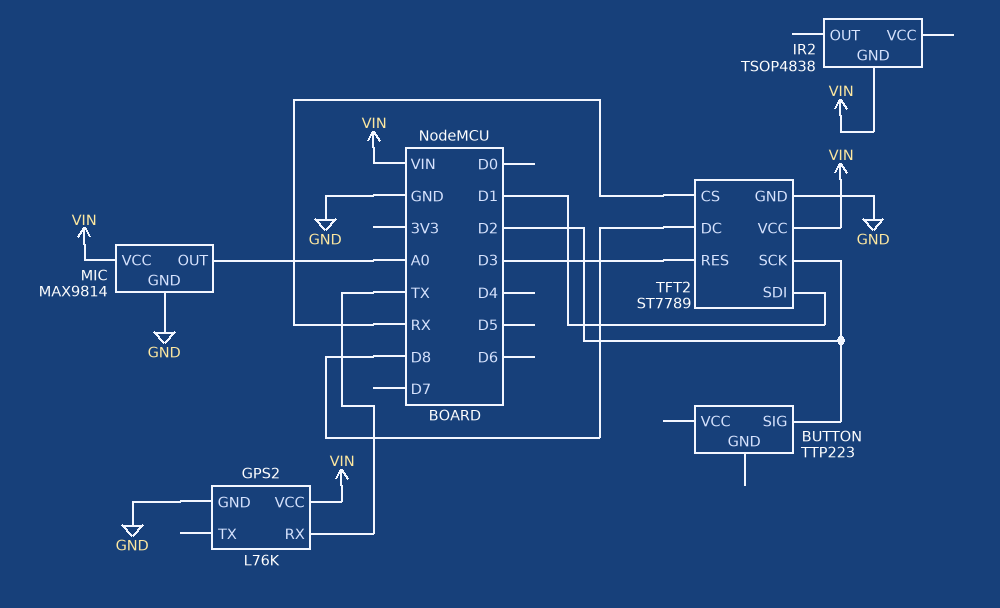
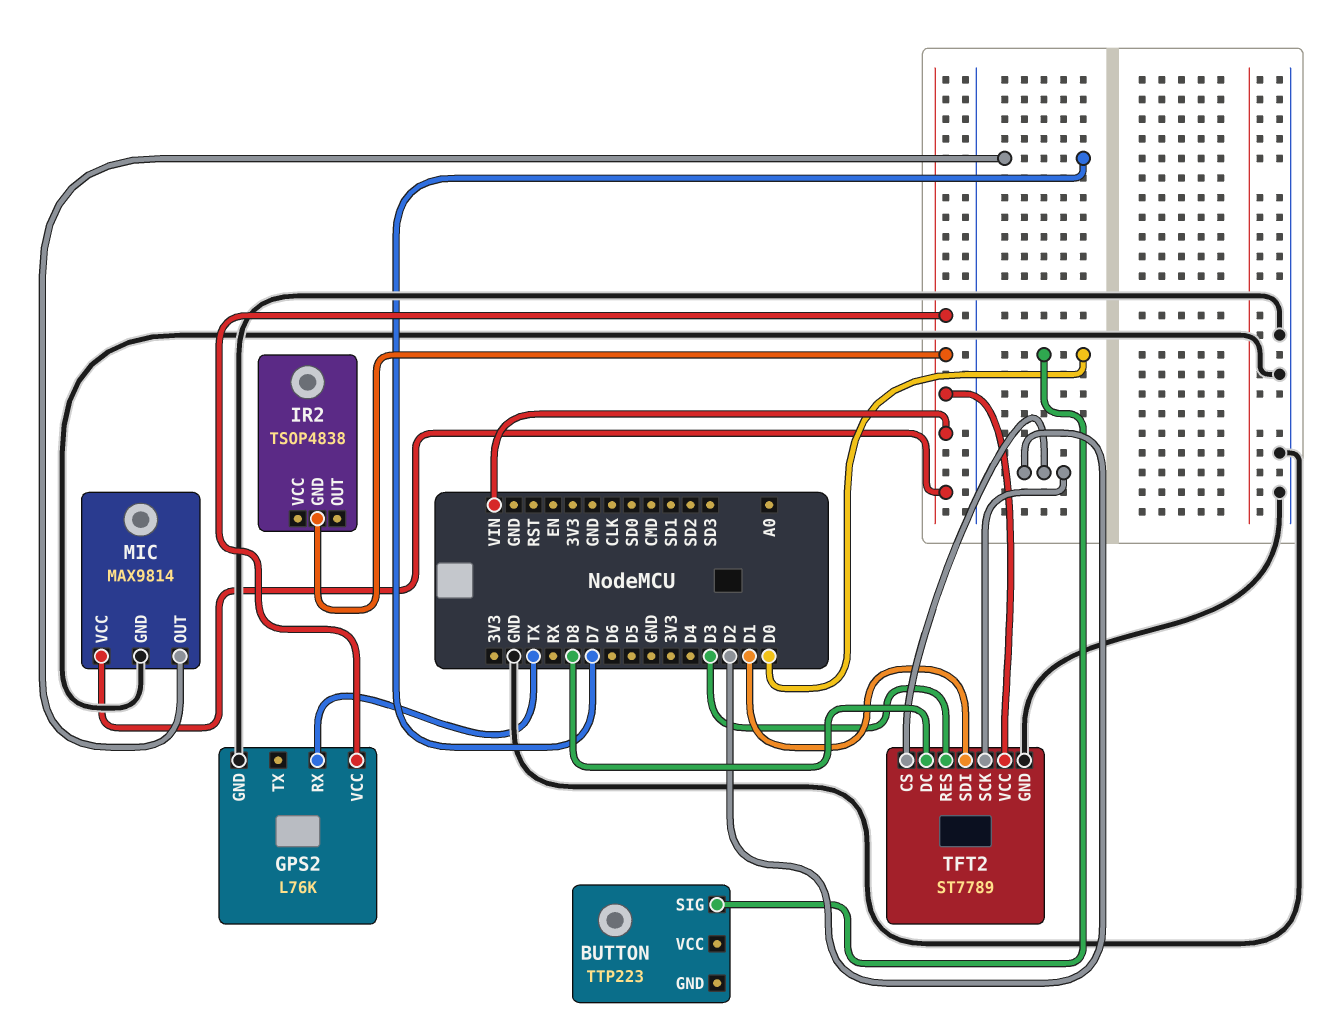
BUTTON pin SIG: D2 -> D0
MIC pin OUT: A0 -> D7
TFT2 pin CS: RX -> D2

